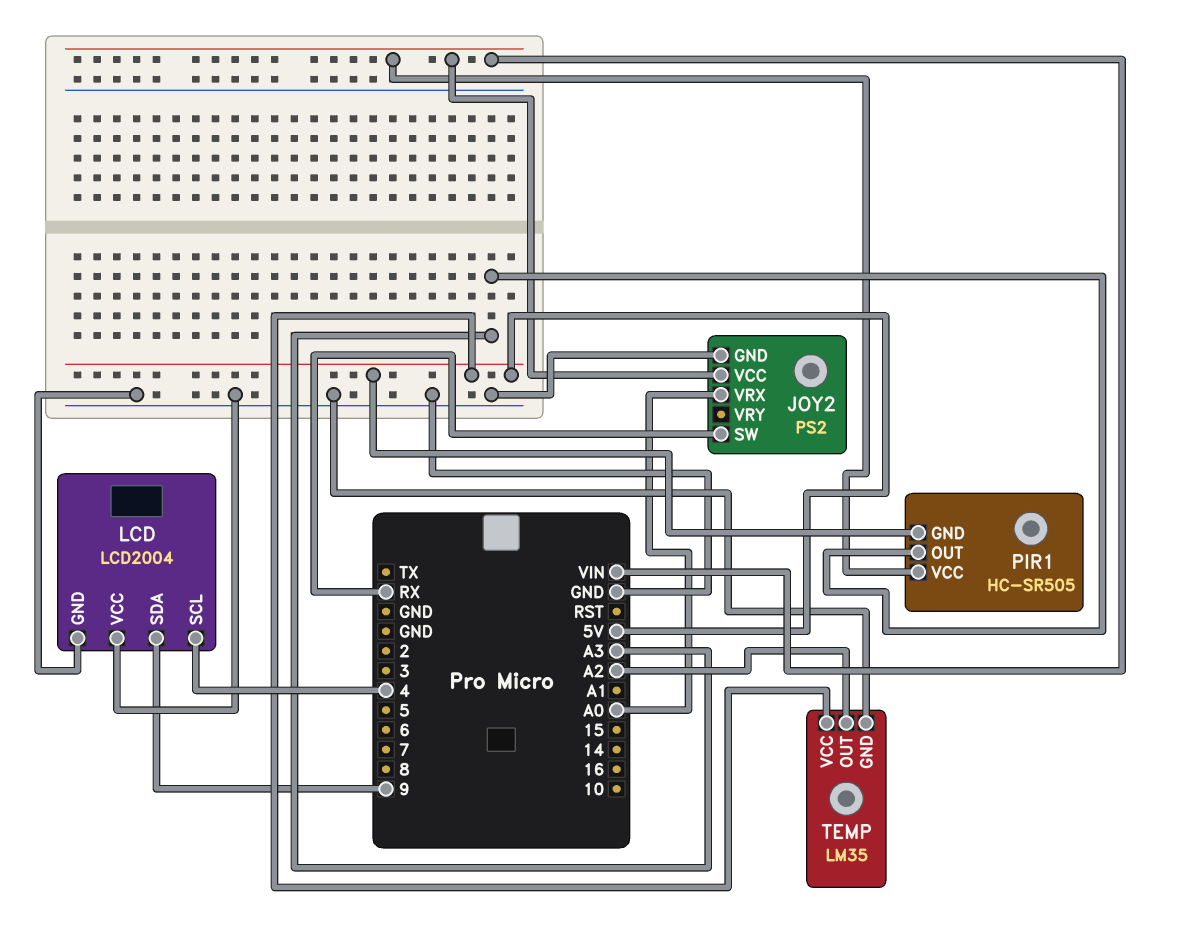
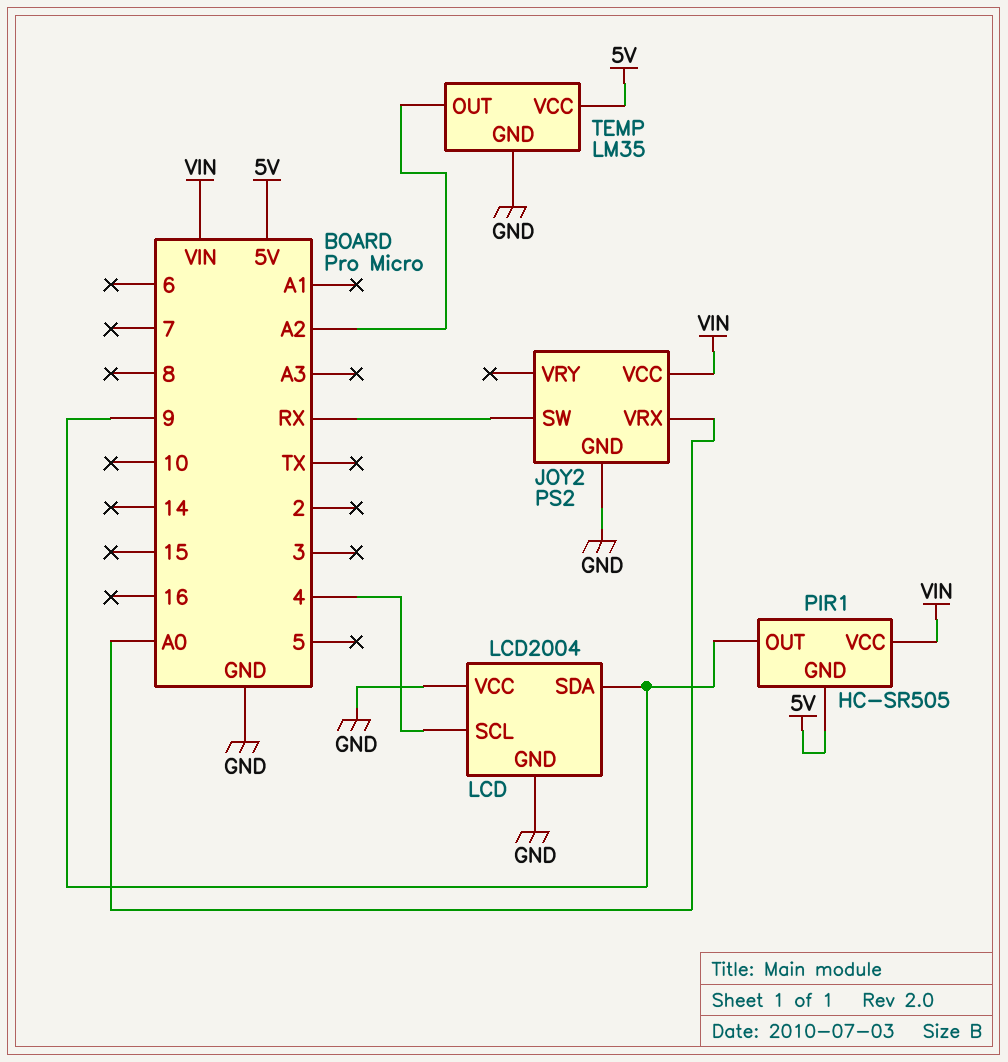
PIR1 pin OUT: A3 -> 9

